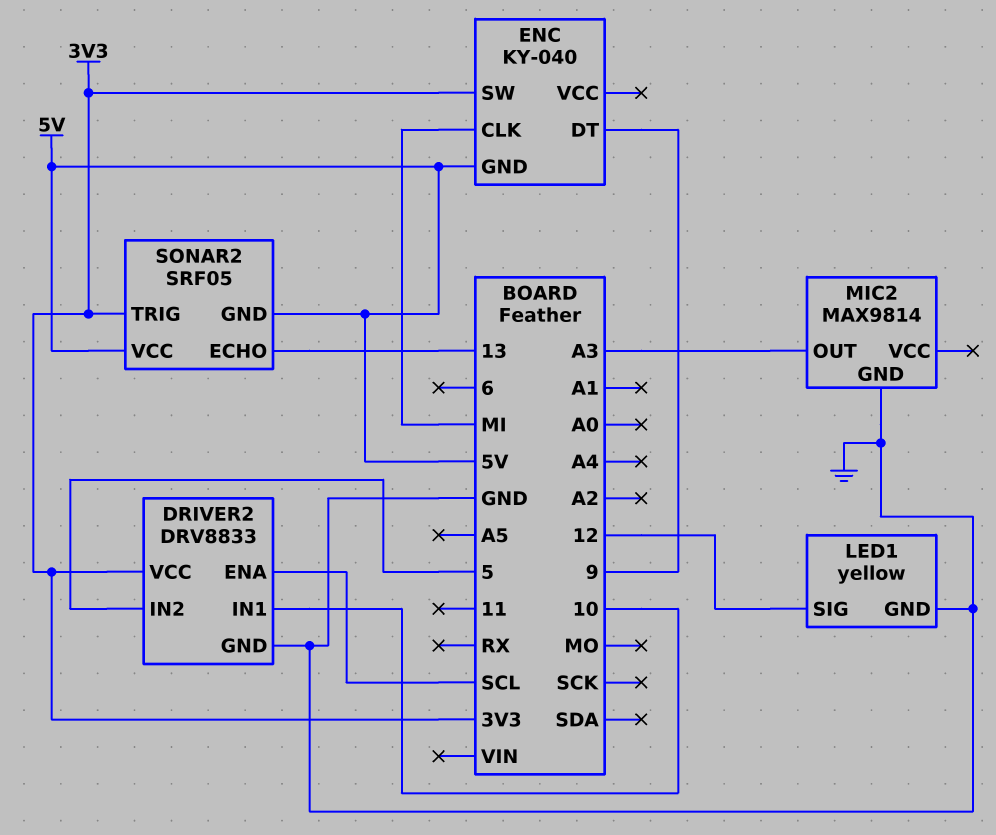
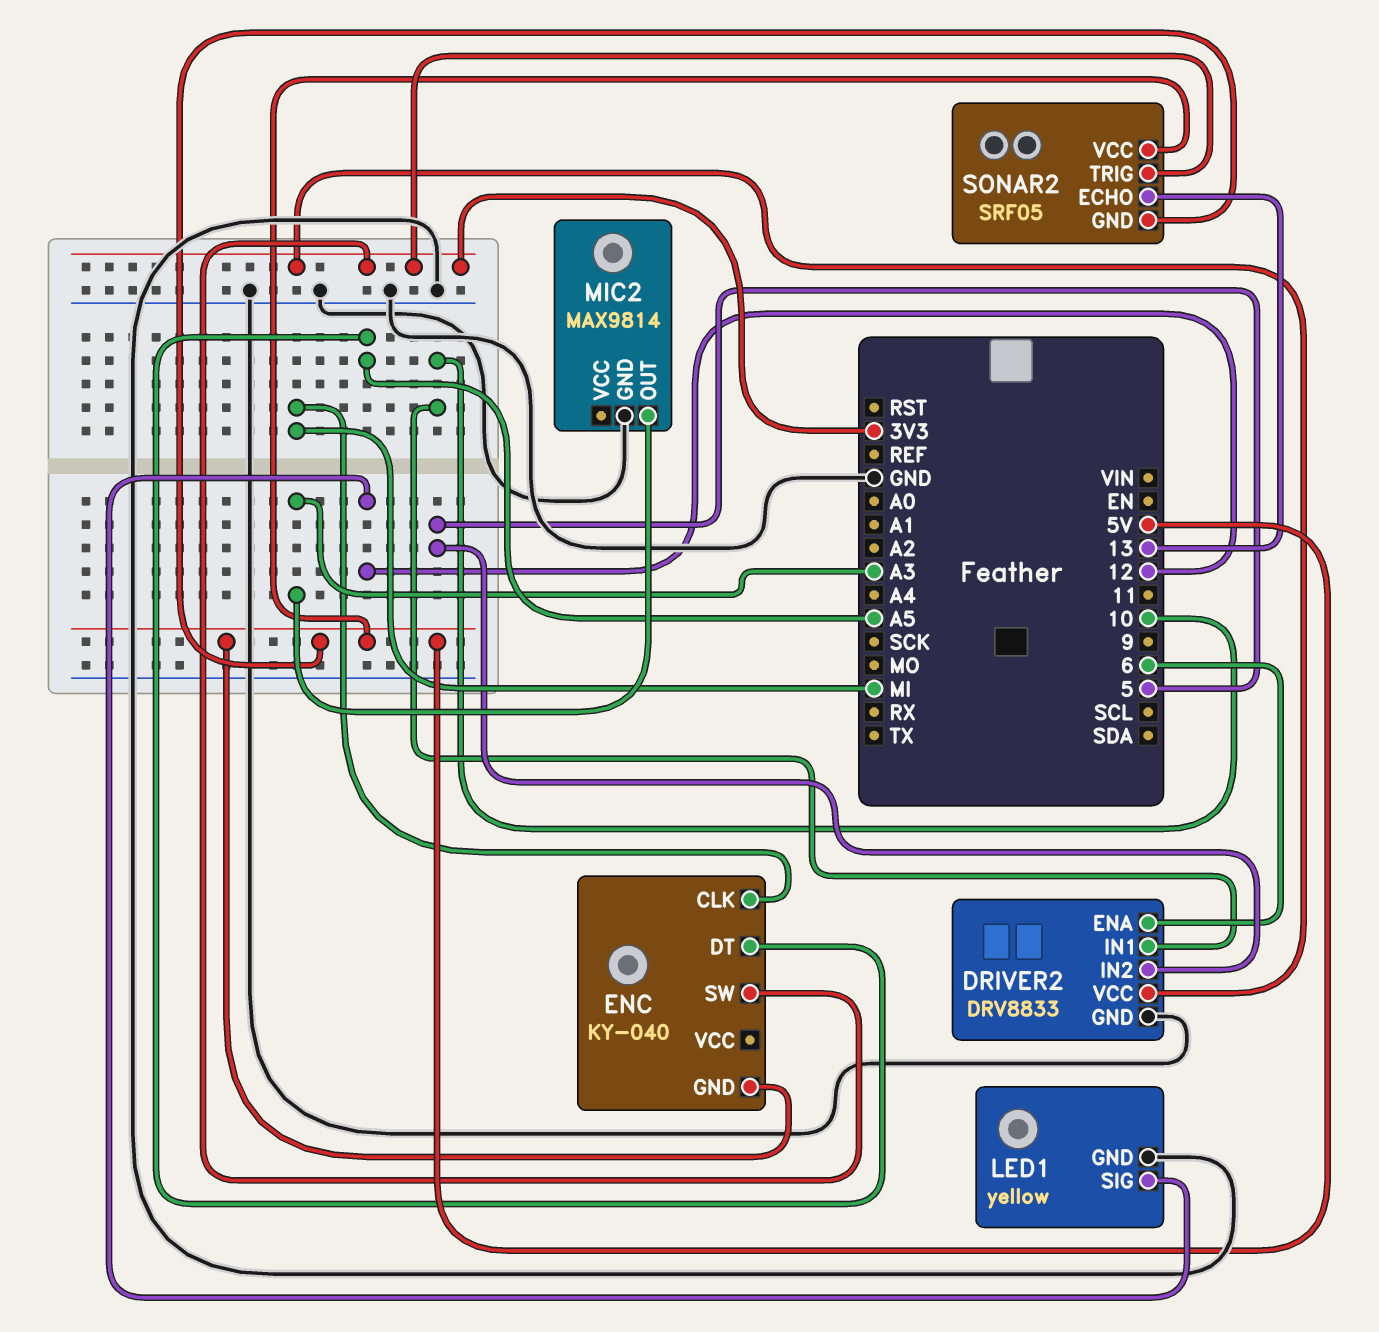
DRIVER2 pin ENA: SCL -> 6
ENC pin DT: 9 -> A5

